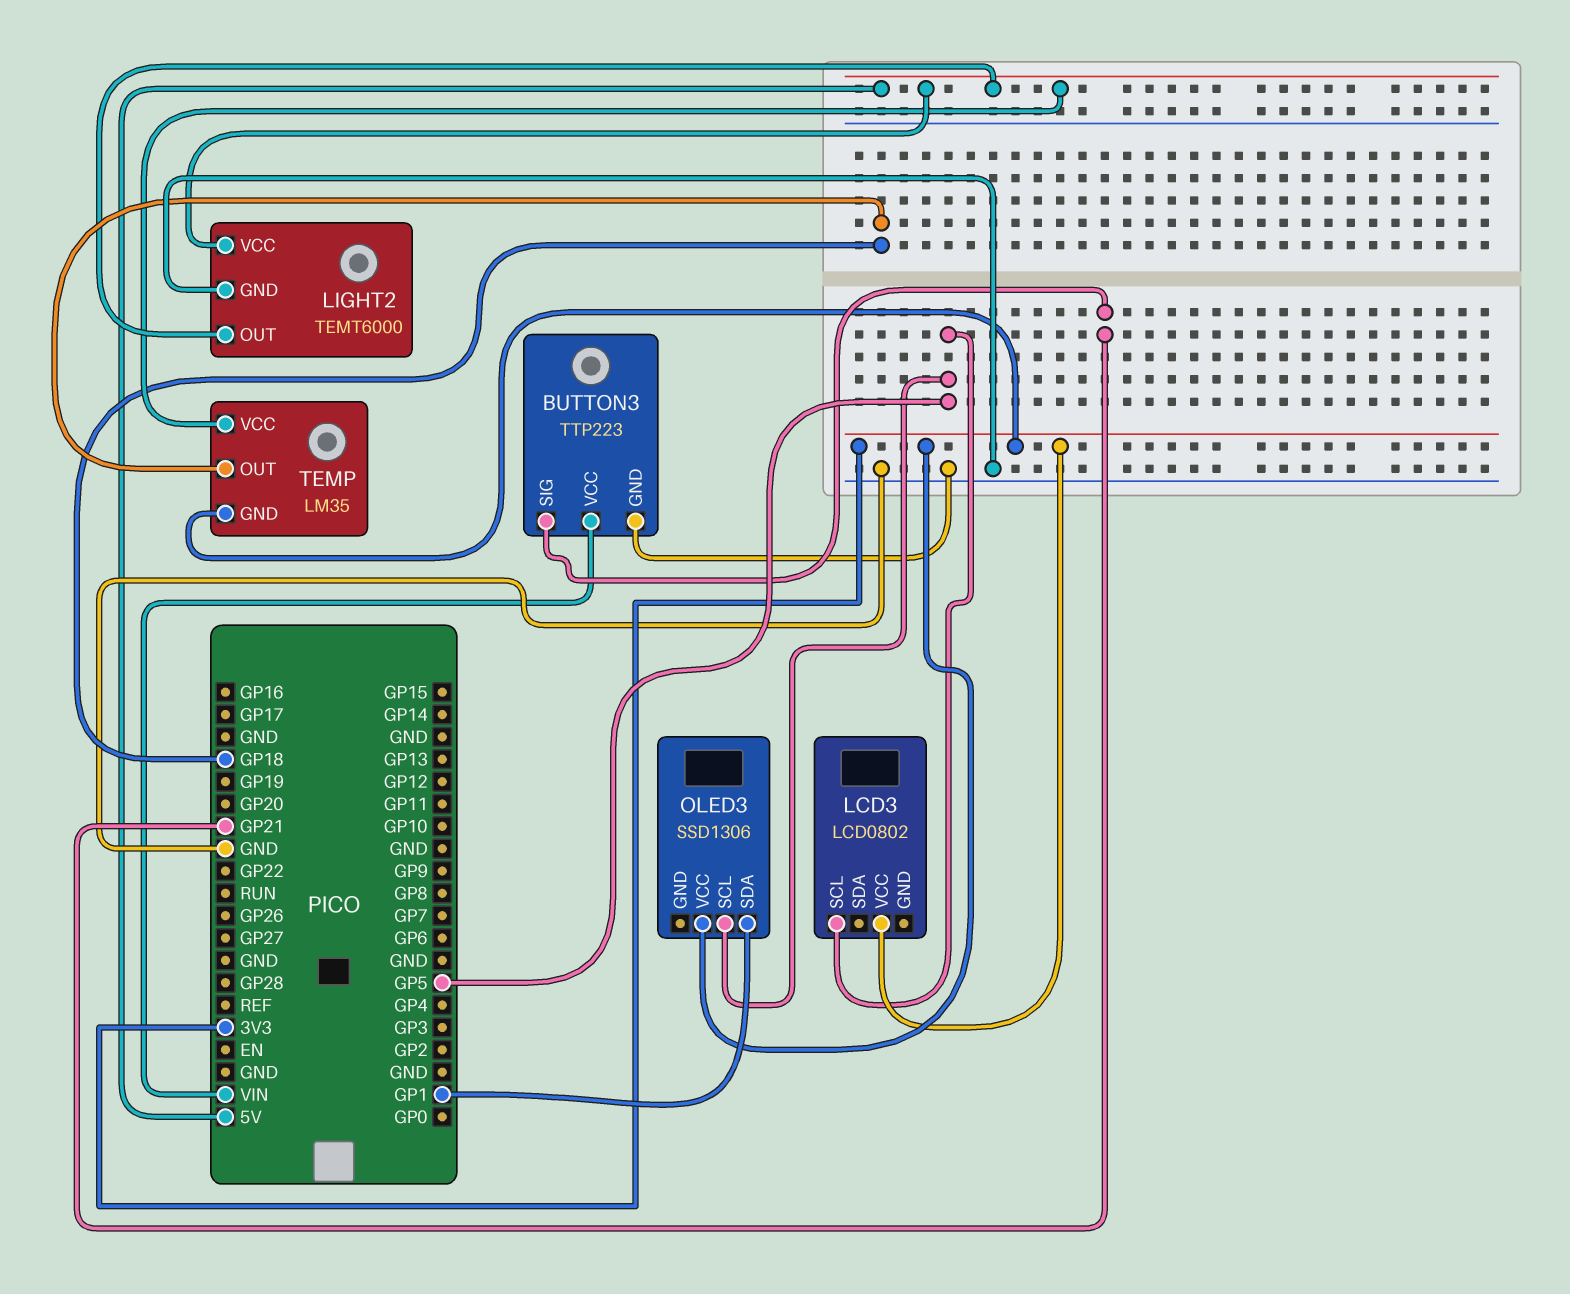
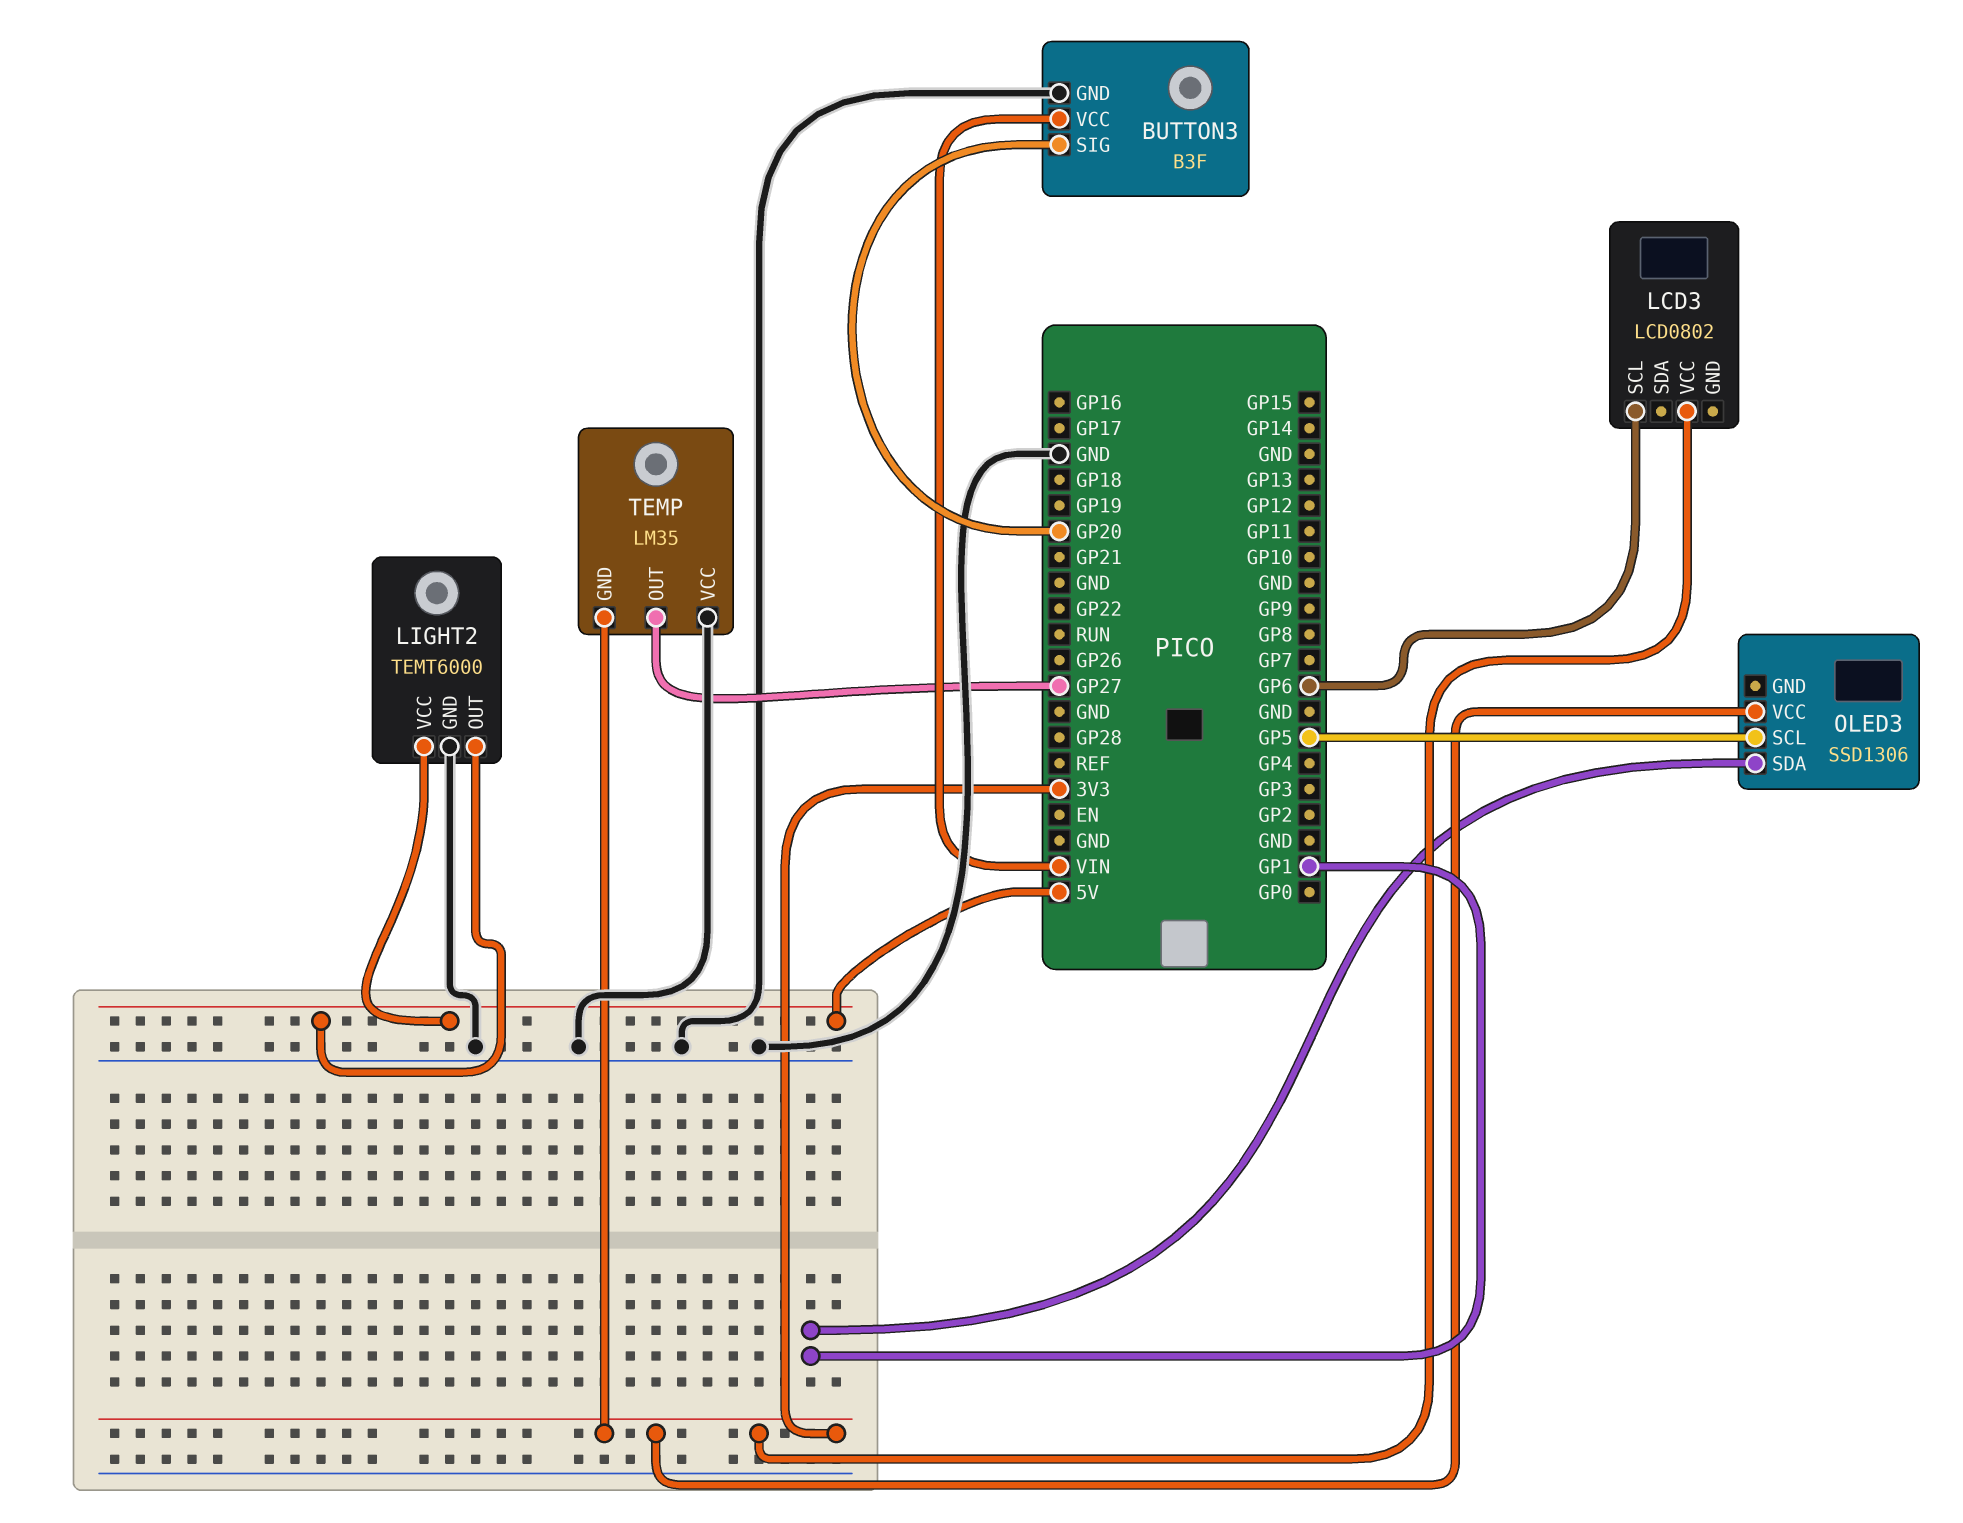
BUTTON3: TTP223 -> B3F
BUTTON3 pin SIG: GP21 -> GP20
LCD3 pin SCL: GP5 -> GP6
TEMP pin OUT: GP18 -> GP27
TEMP pin VCC: 5V -> GND

